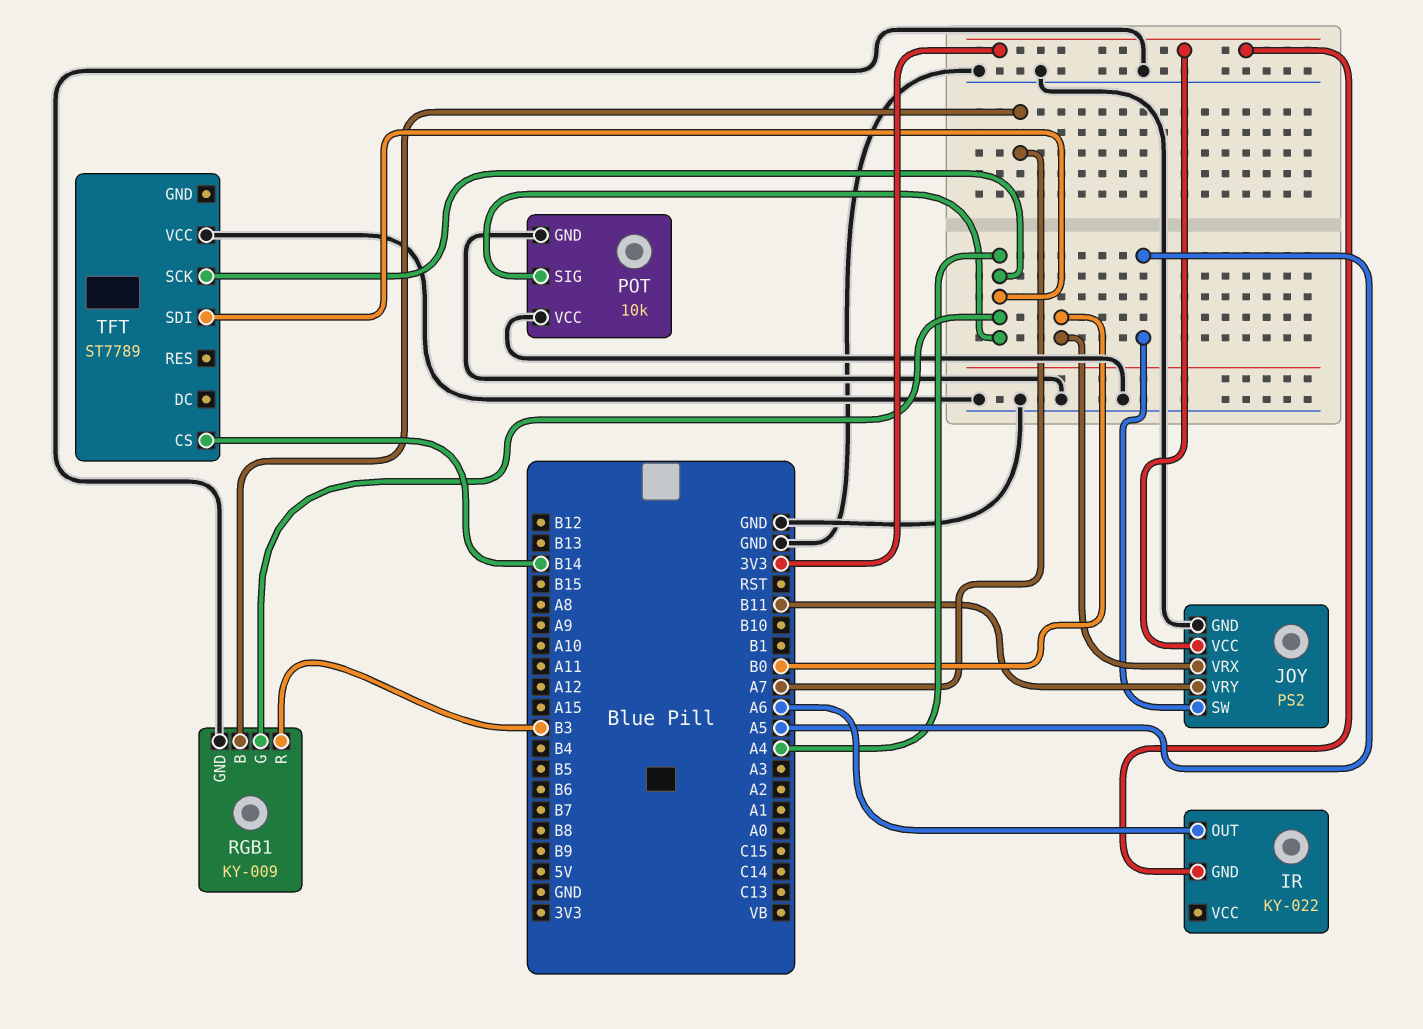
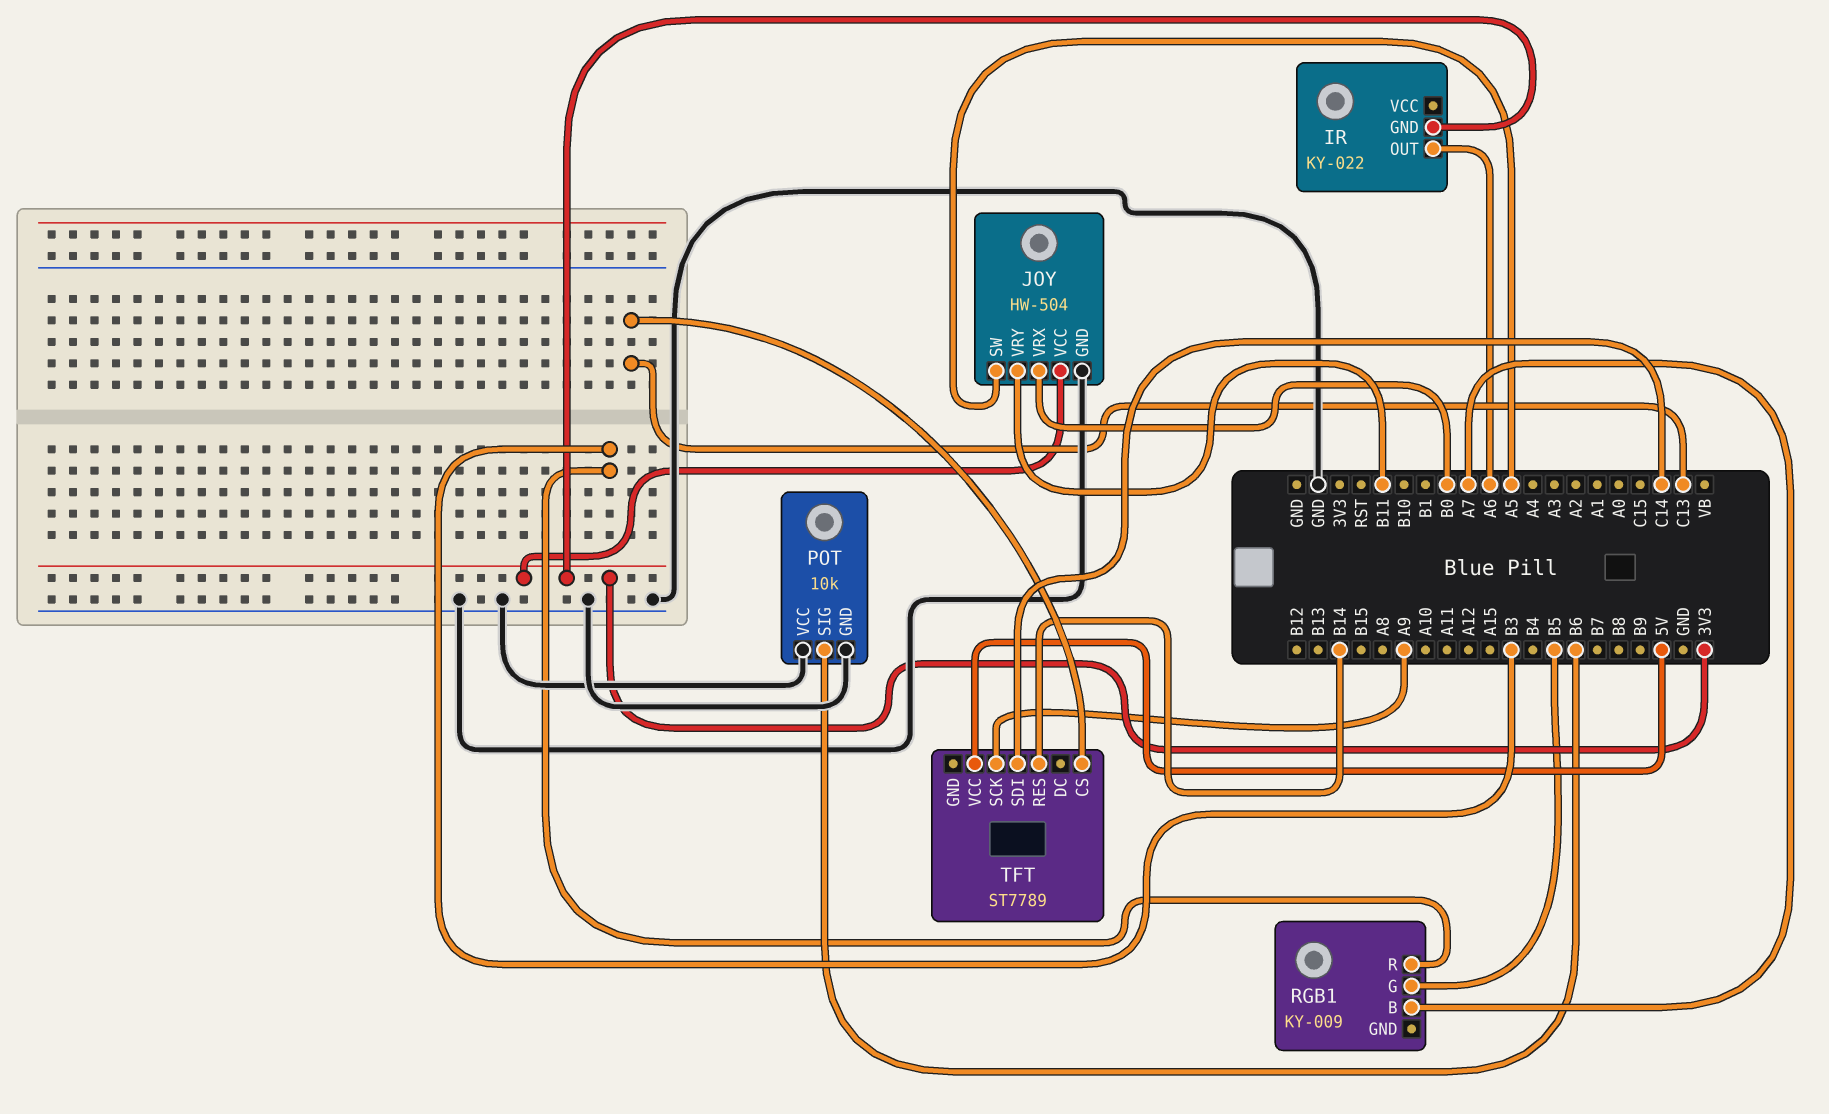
JOY: PS2 -> HW-504
POT pin SIG: A4 -> B6
RGB1 pin G: A4 -> B5
RGB1 pin GND: GND -> none
TFT pin CS: B14 -> C13
TFT pin RES: none -> B14
TFT pin SCK: A4 -> A9
TFT pin SDI: A4 -> C14
TFT pin VCC: GND -> 5V

